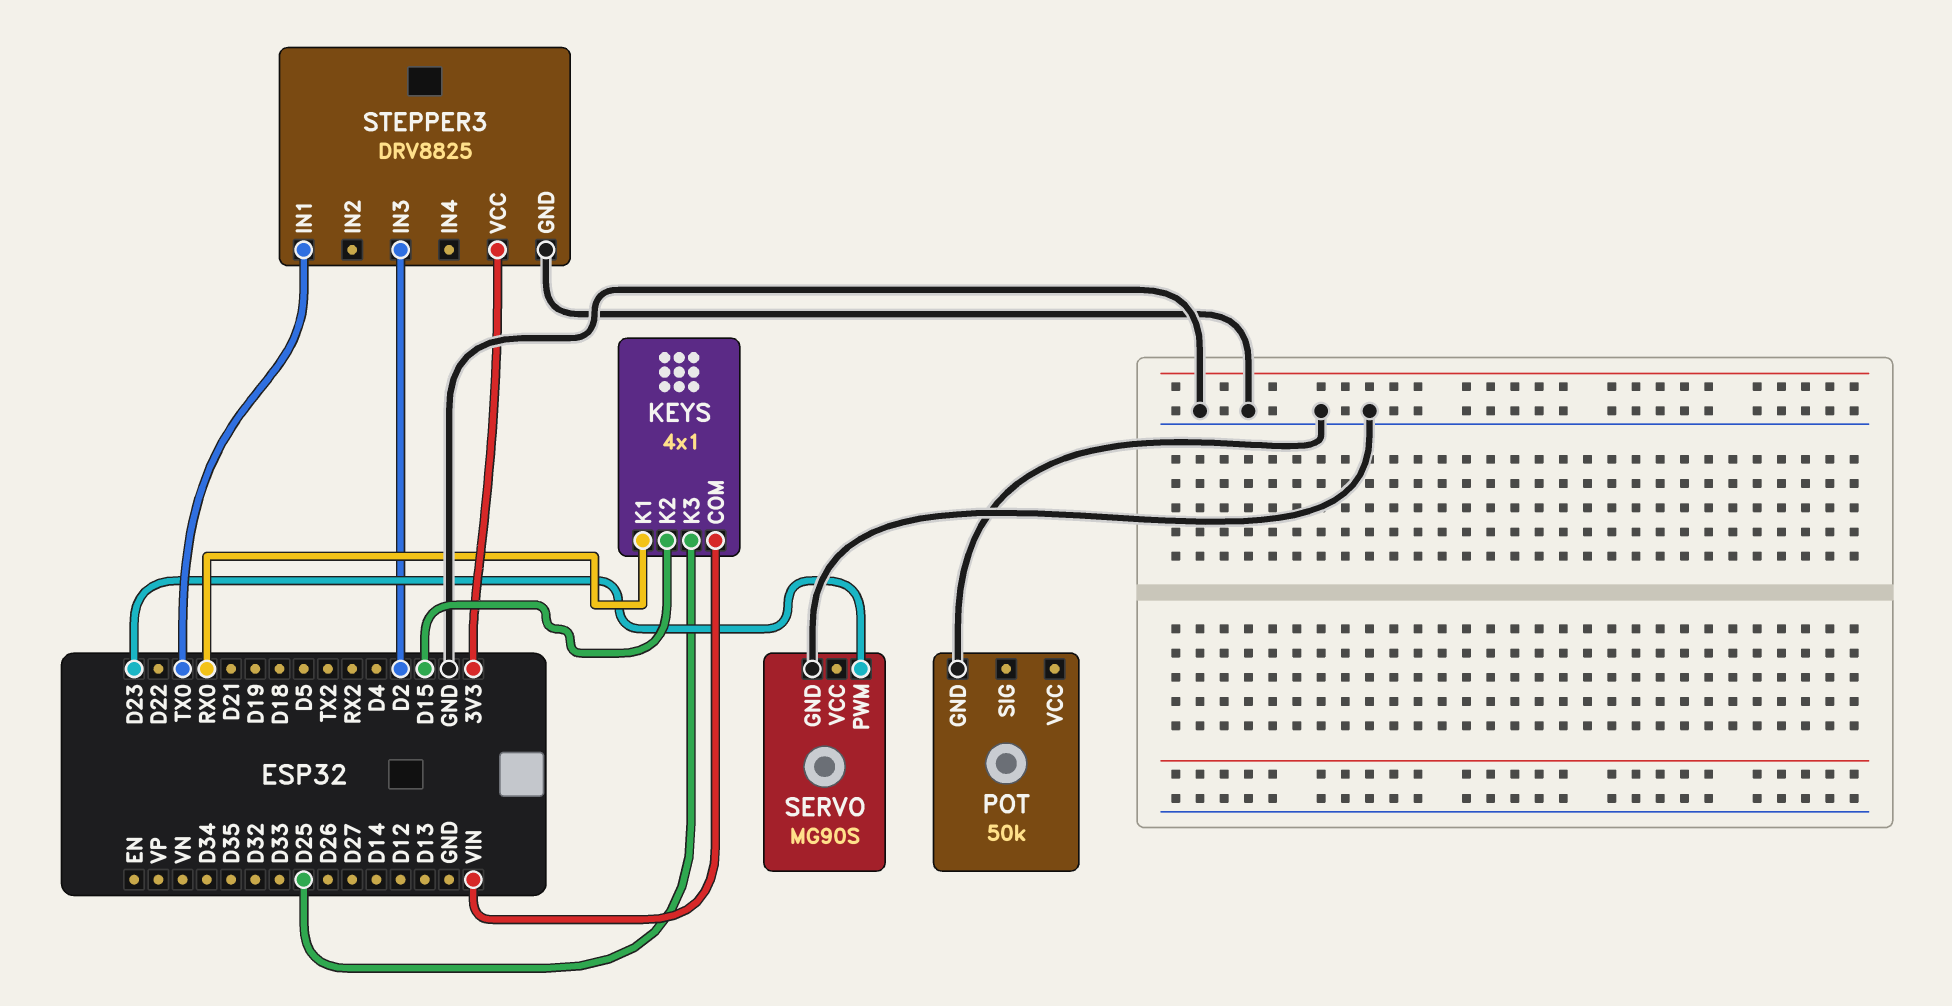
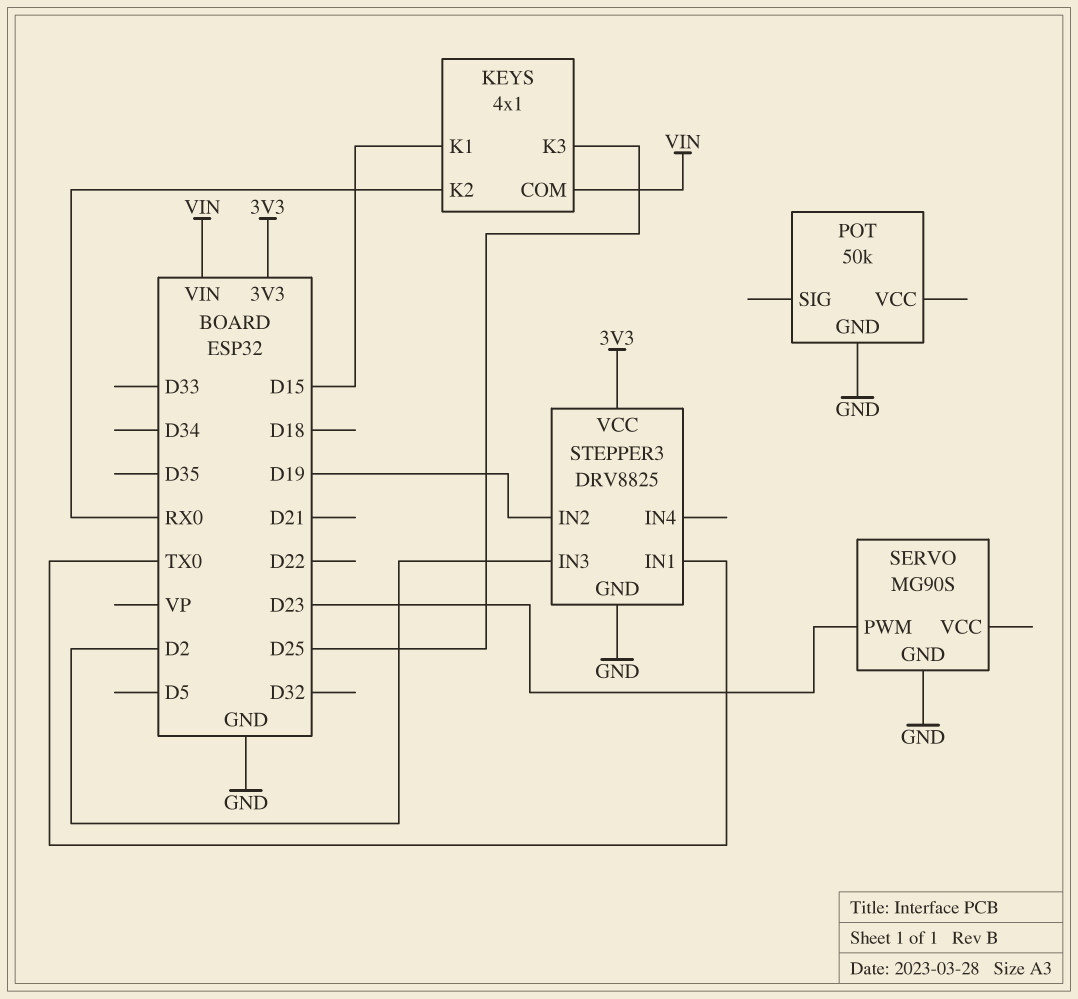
KEYS pin K1: RX0 -> D15
KEYS pin K2: D15 -> RX0
STEPPER3 pin IN2: none -> D19

